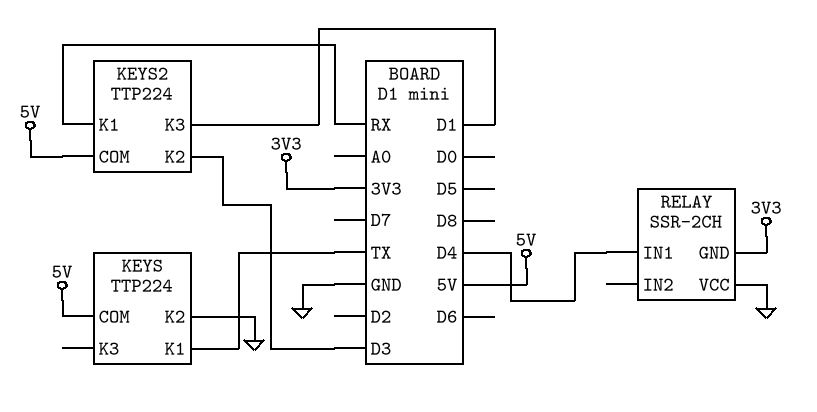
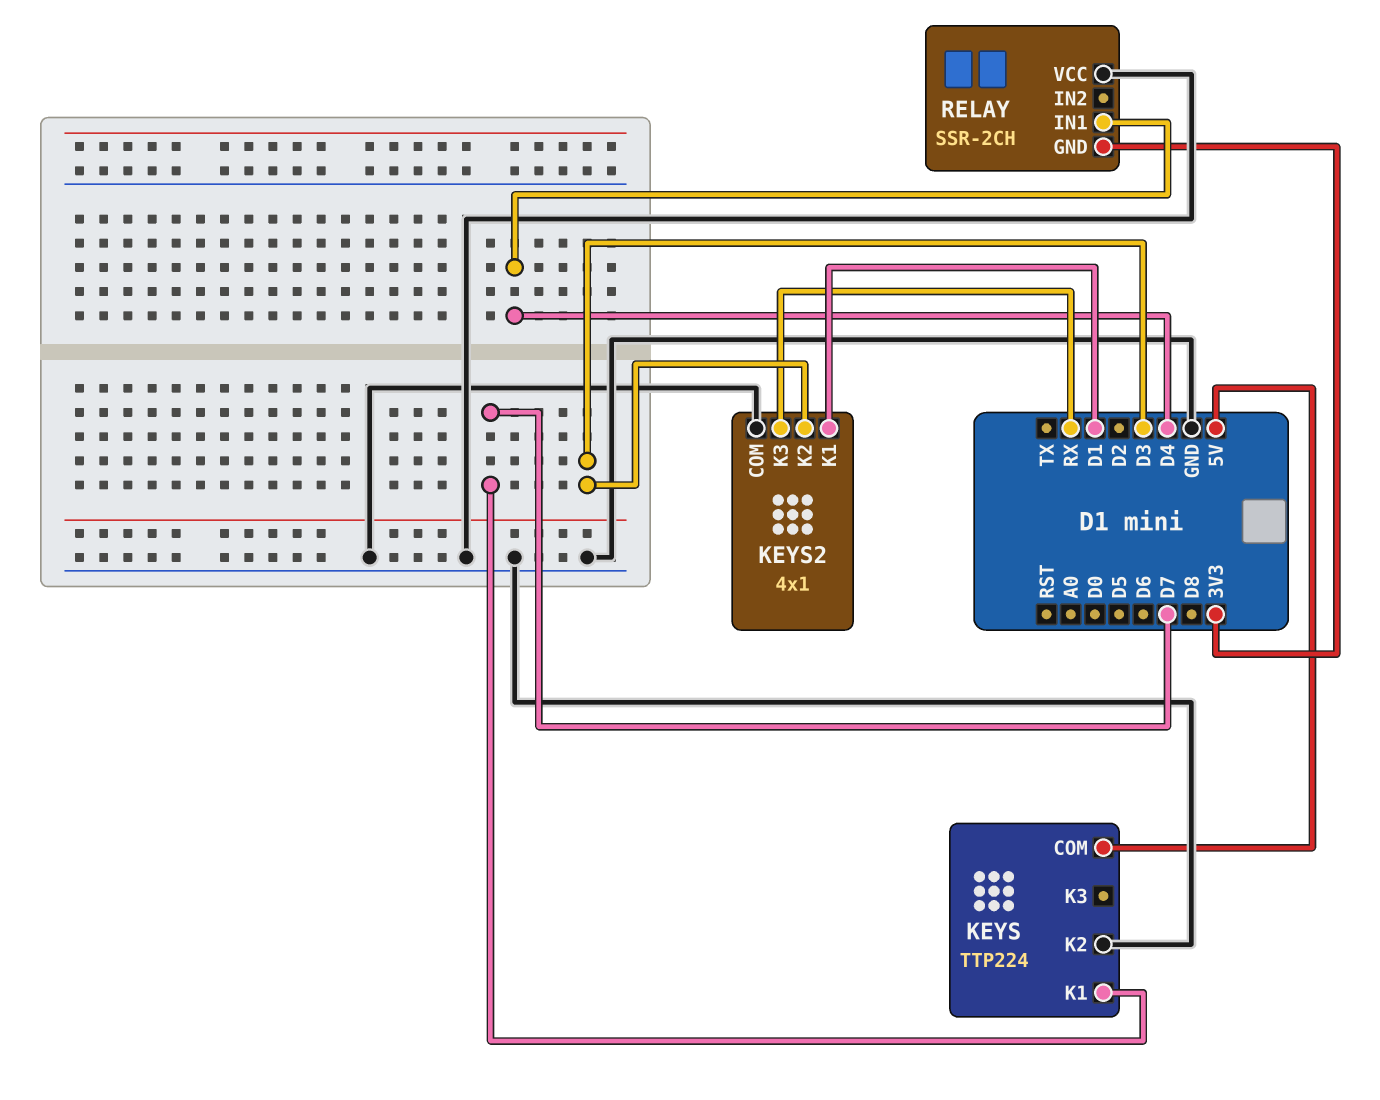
KEYS pin K1: TX -> D7
KEYS2: TTP224 -> 4x1
KEYS2 pin COM: 5V -> GND
KEYS2 pin K1: RX -> D1
KEYS2 pin K3: D1 -> RX

